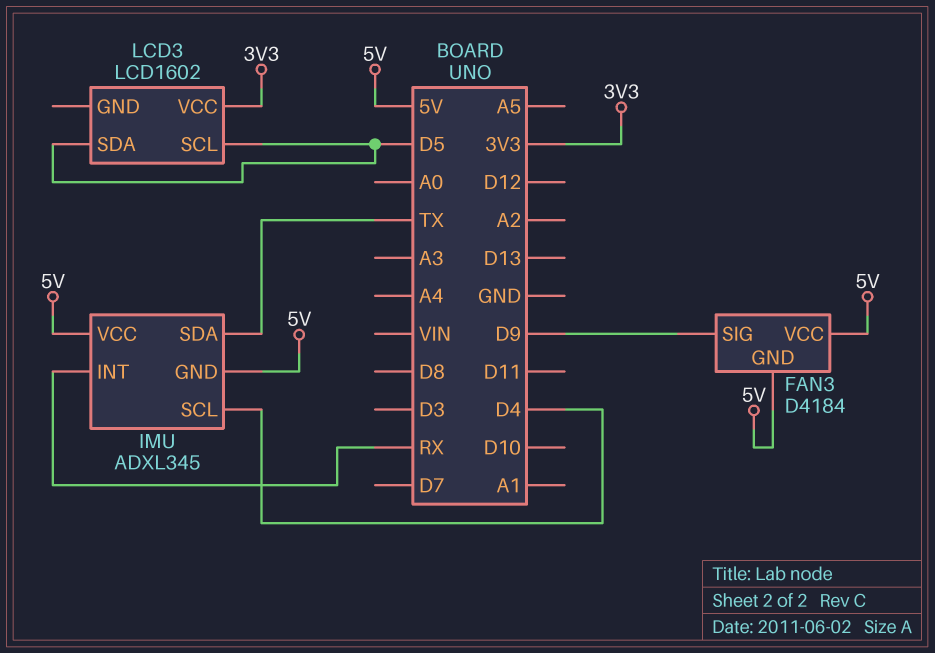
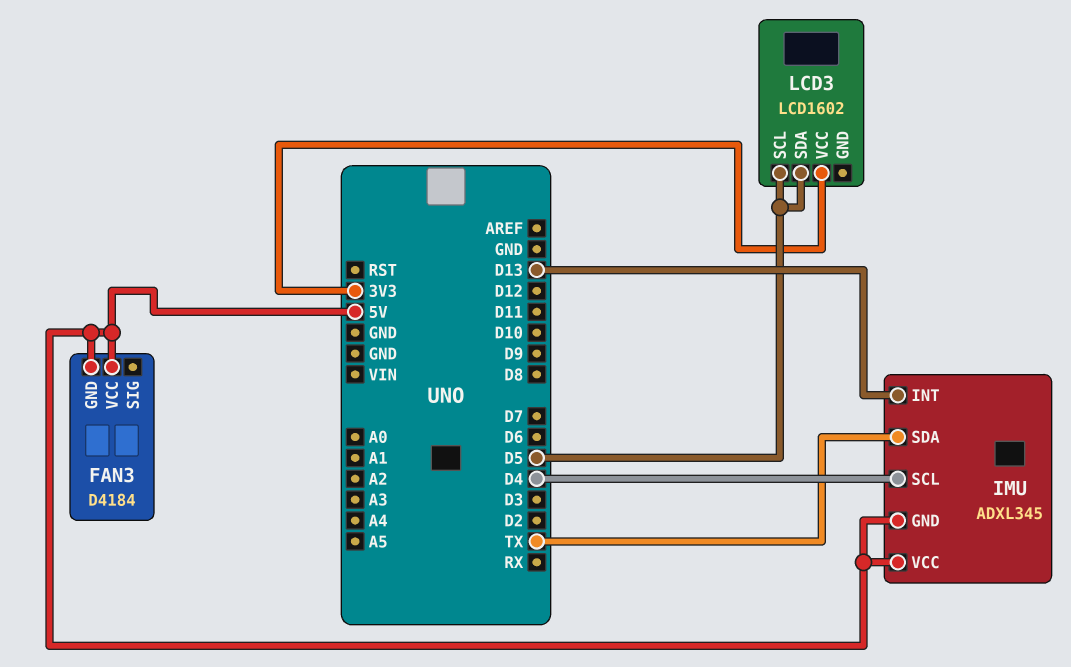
FAN3 pin SIG: D9 -> none
IMU pin INT: RX -> D13

